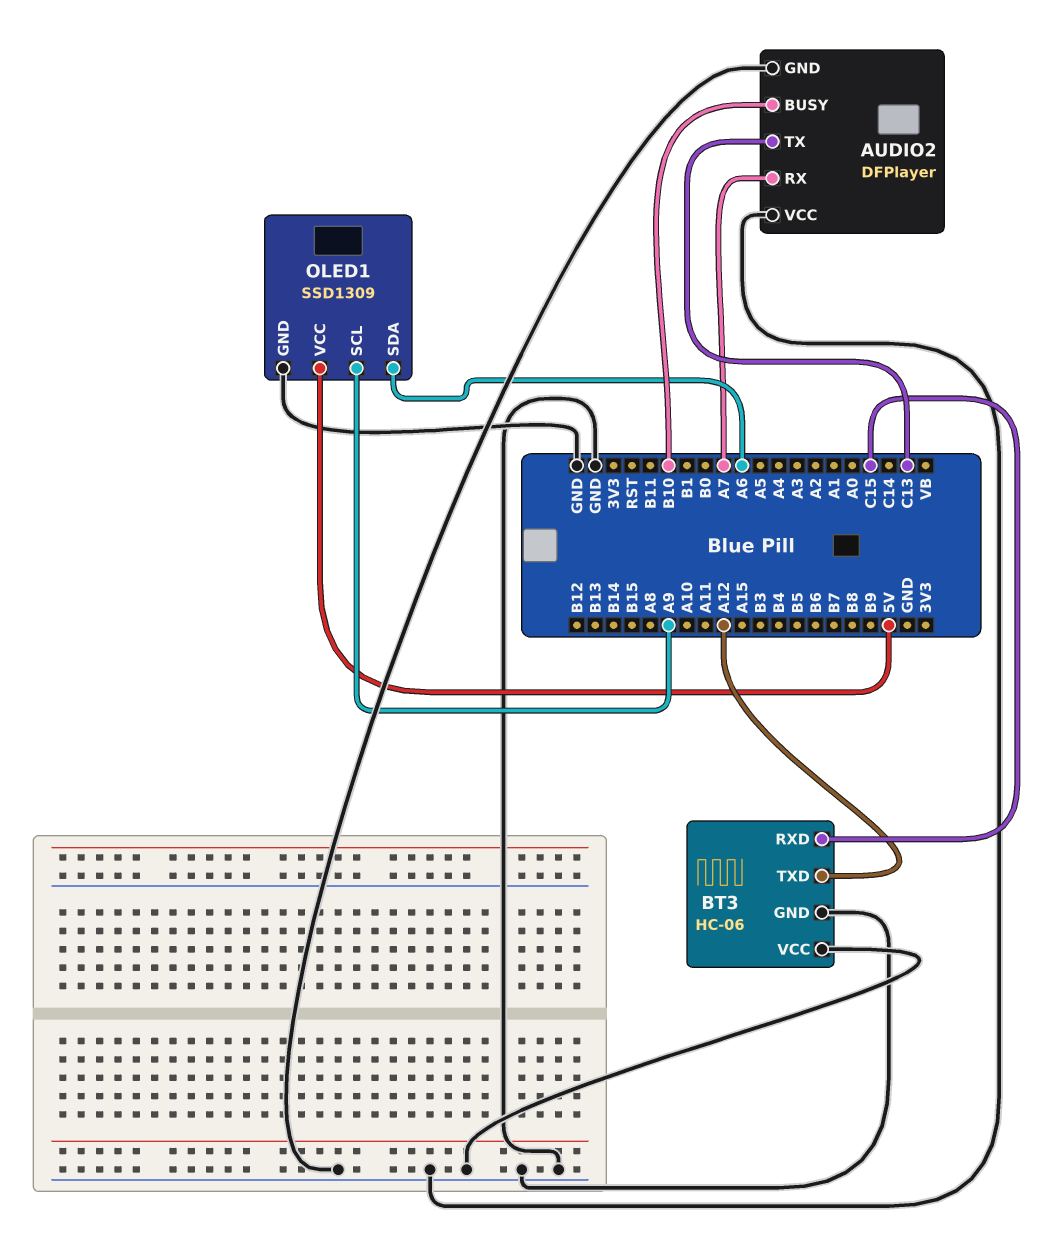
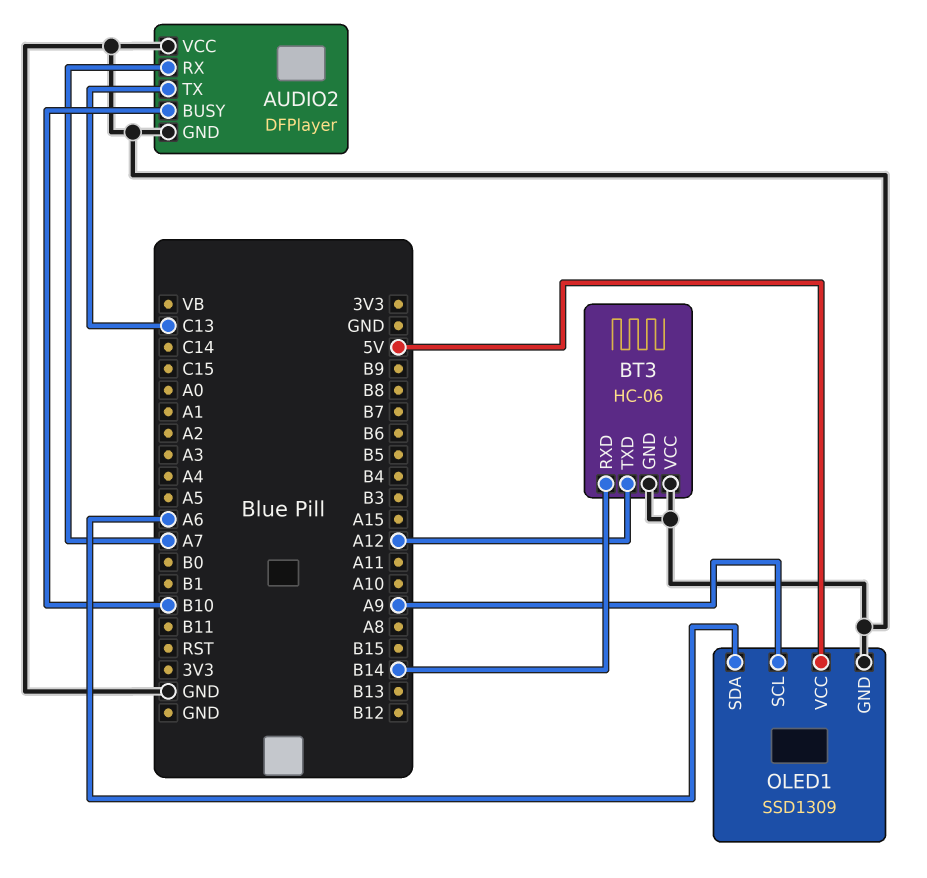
BT3 pin RXD: C15 -> B14

